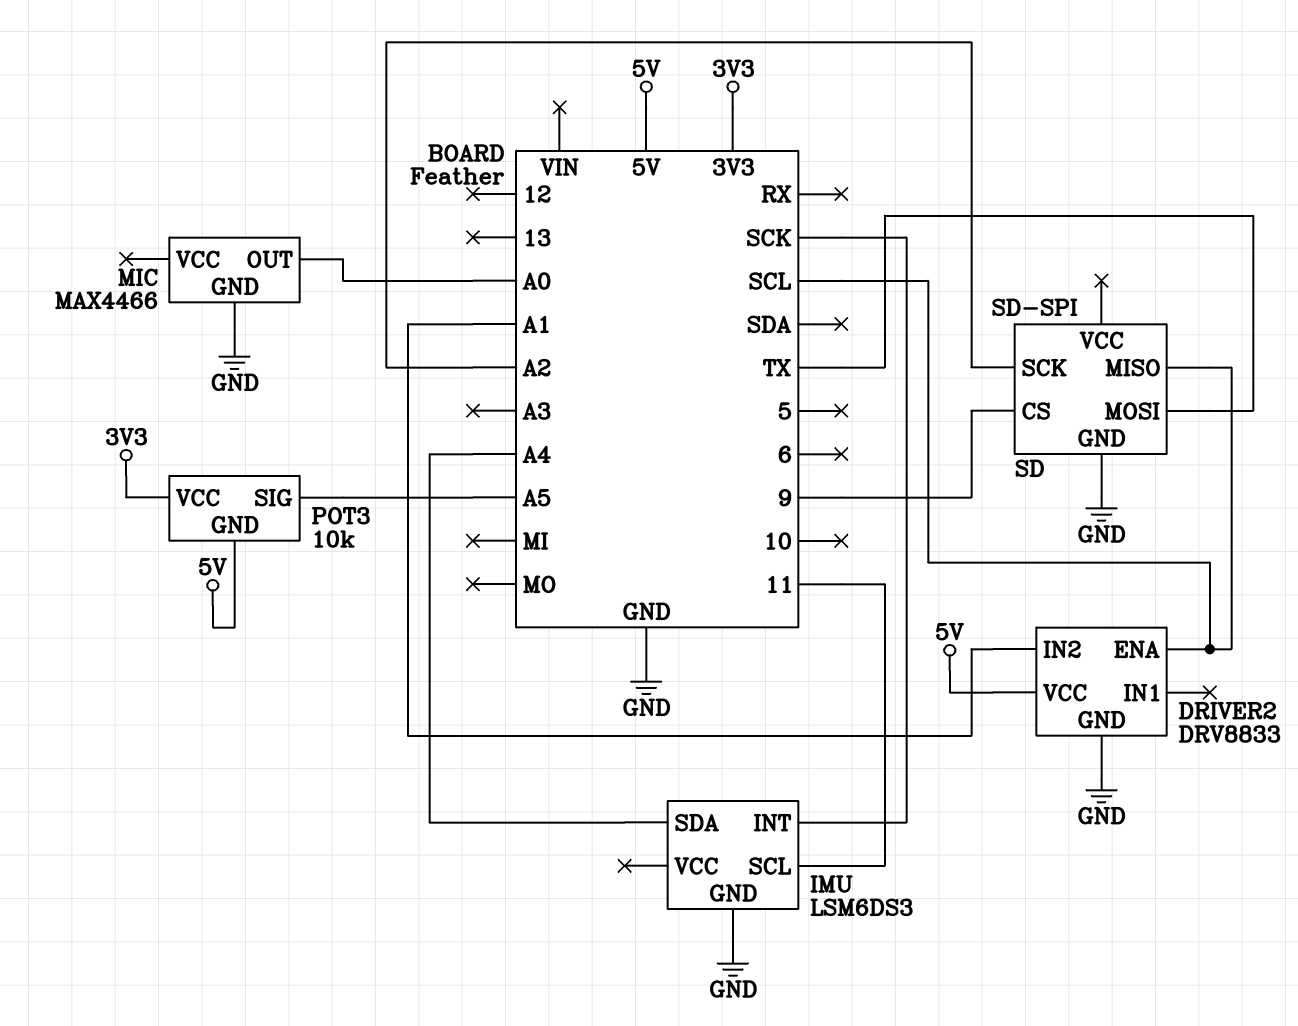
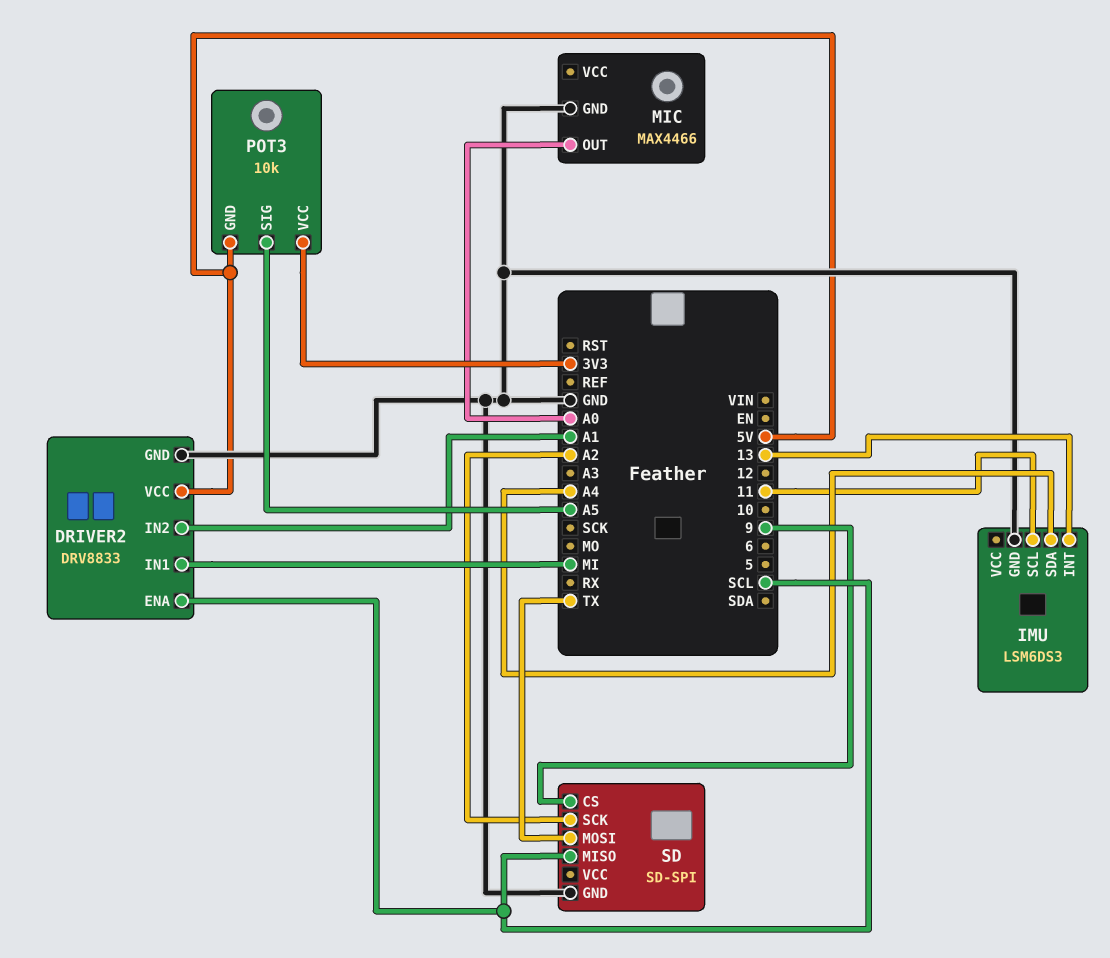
DRIVER2 pin IN1: none -> MI
IMU pin INT: SCK -> 13

